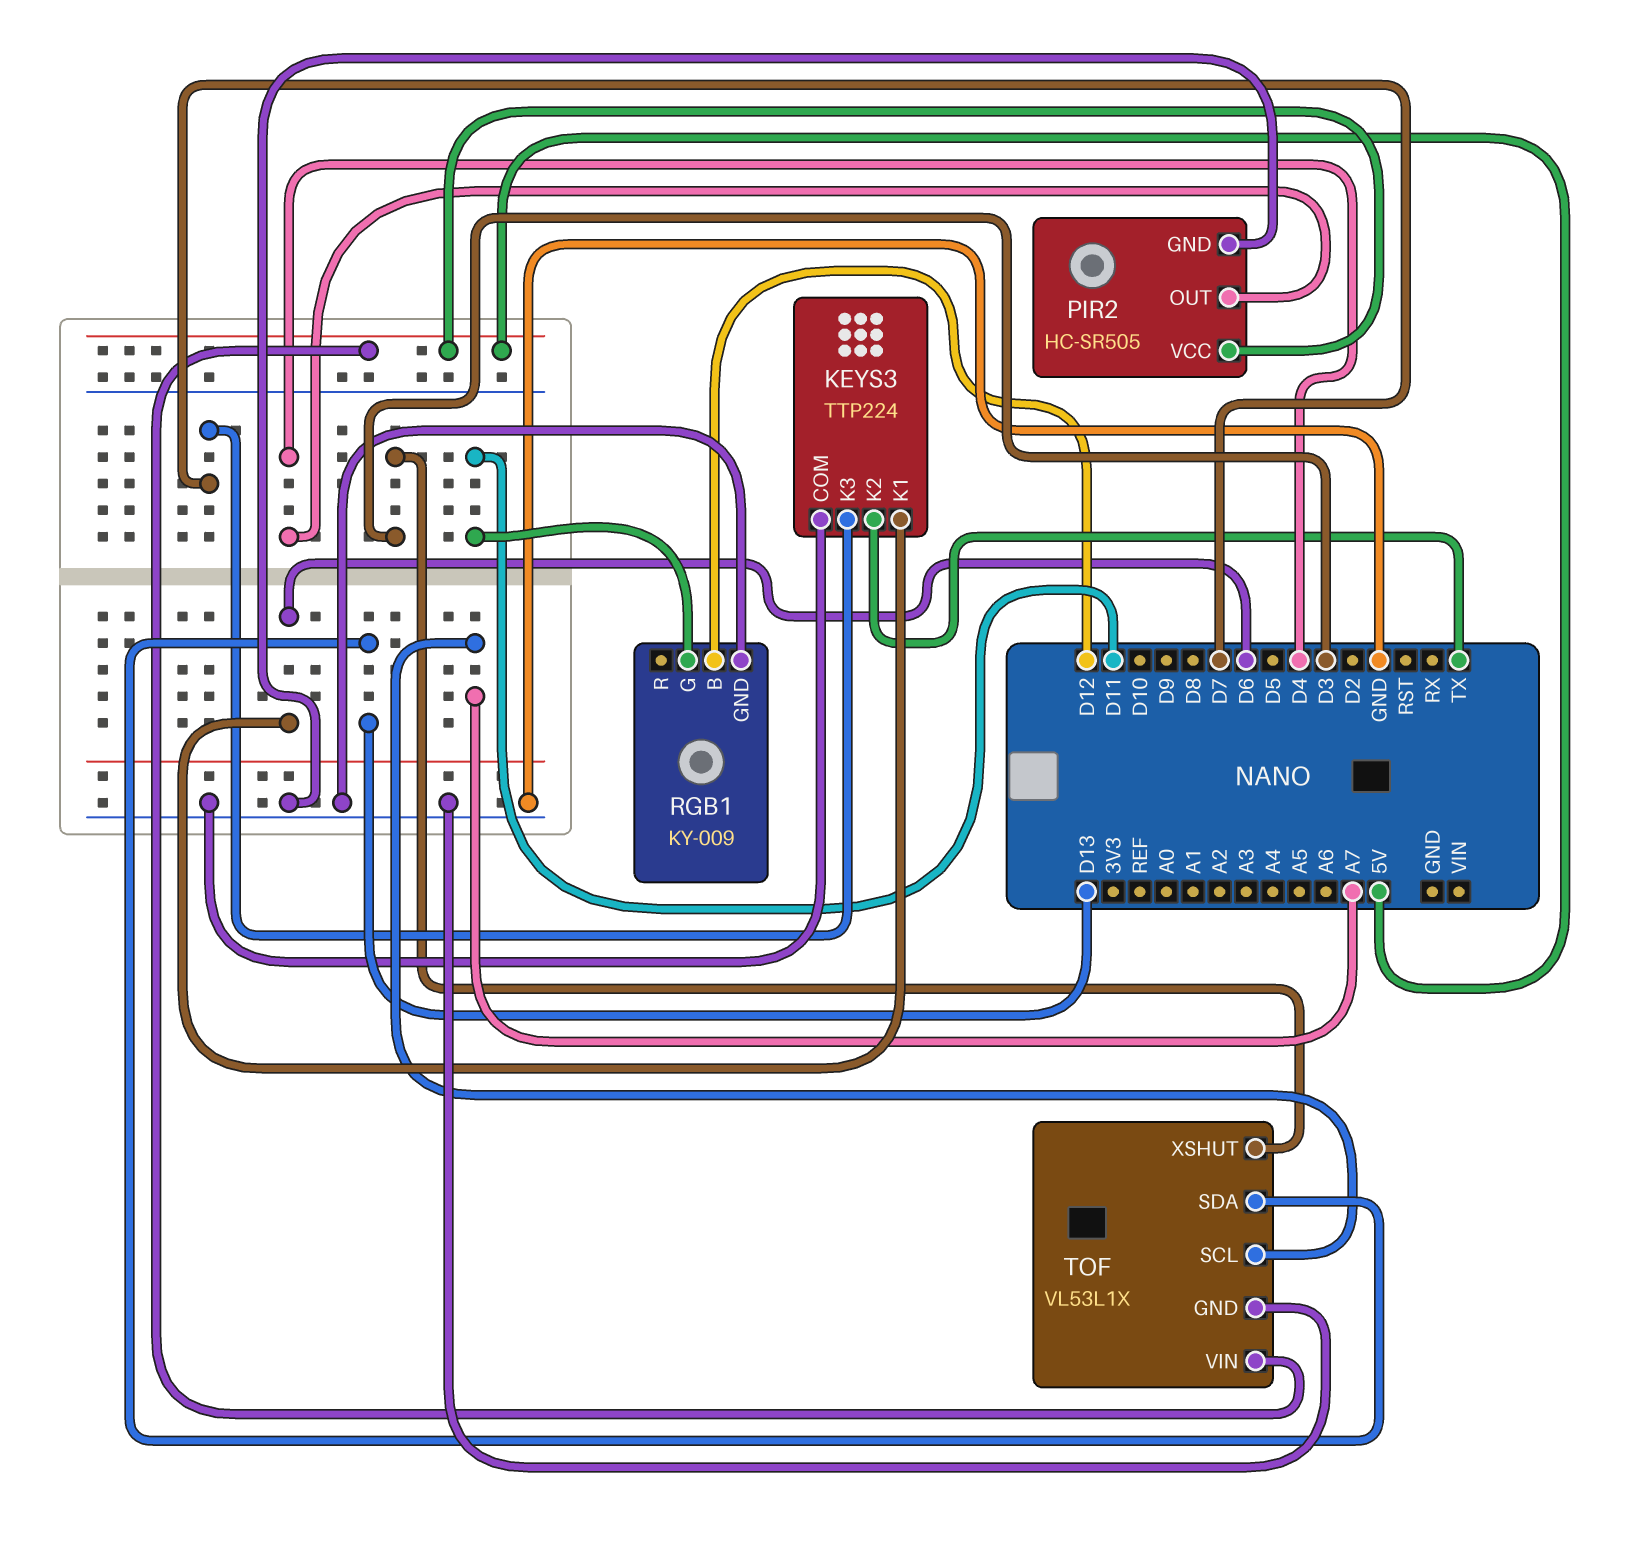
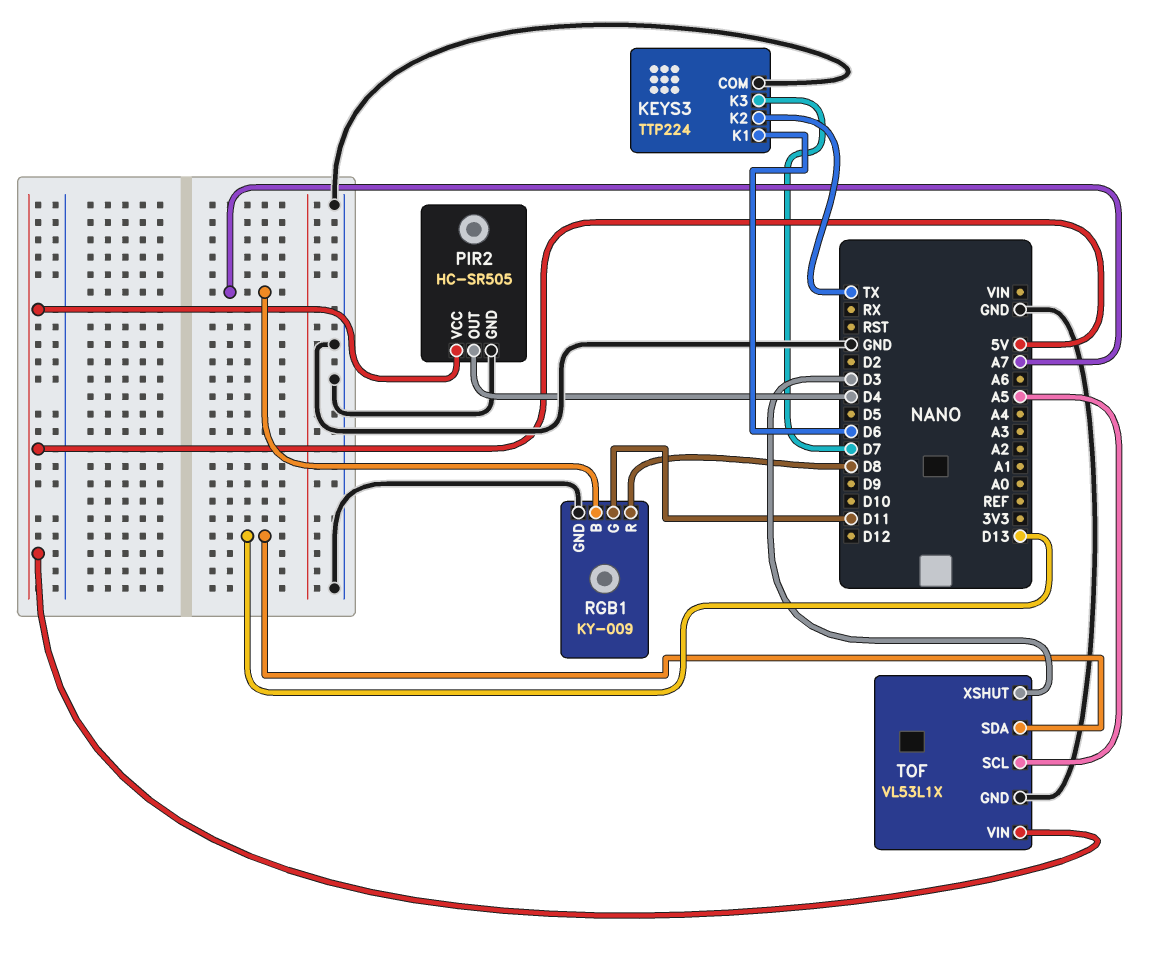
RGB1 pin B: D12 -> A7
RGB1 pin R: none -> D8
TOF pin SCL: A7 -> A5

